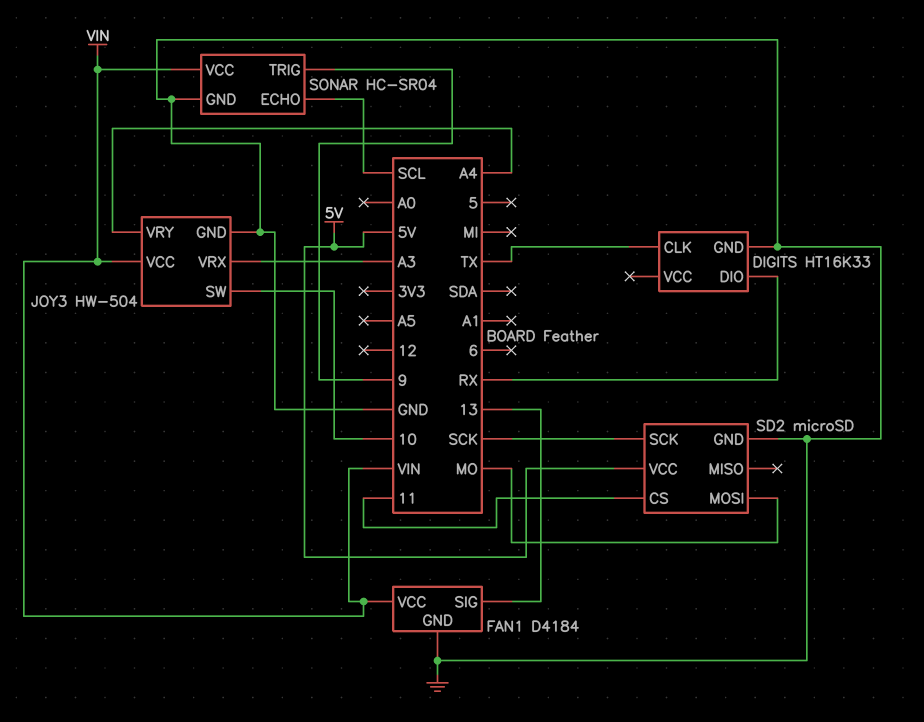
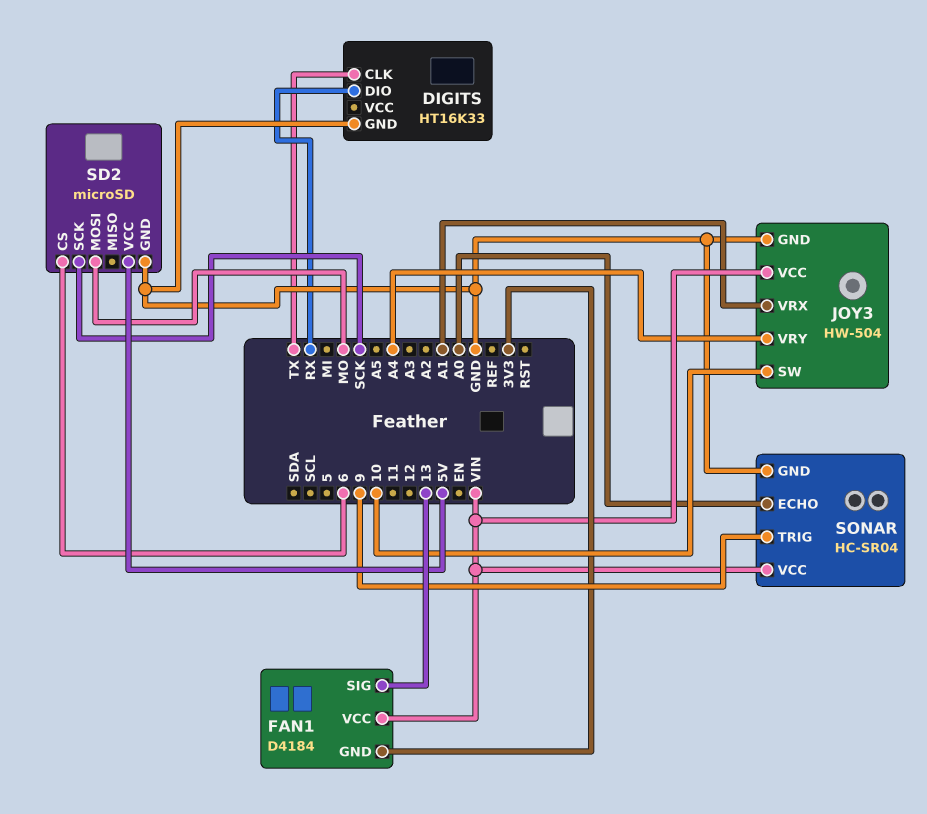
FAN1 pin GND: GND -> 3V3
JOY3 pin VRX: A3 -> A1
SD2 pin CS: 11 -> 6
SONAR pin ECHO: SCL -> A0

